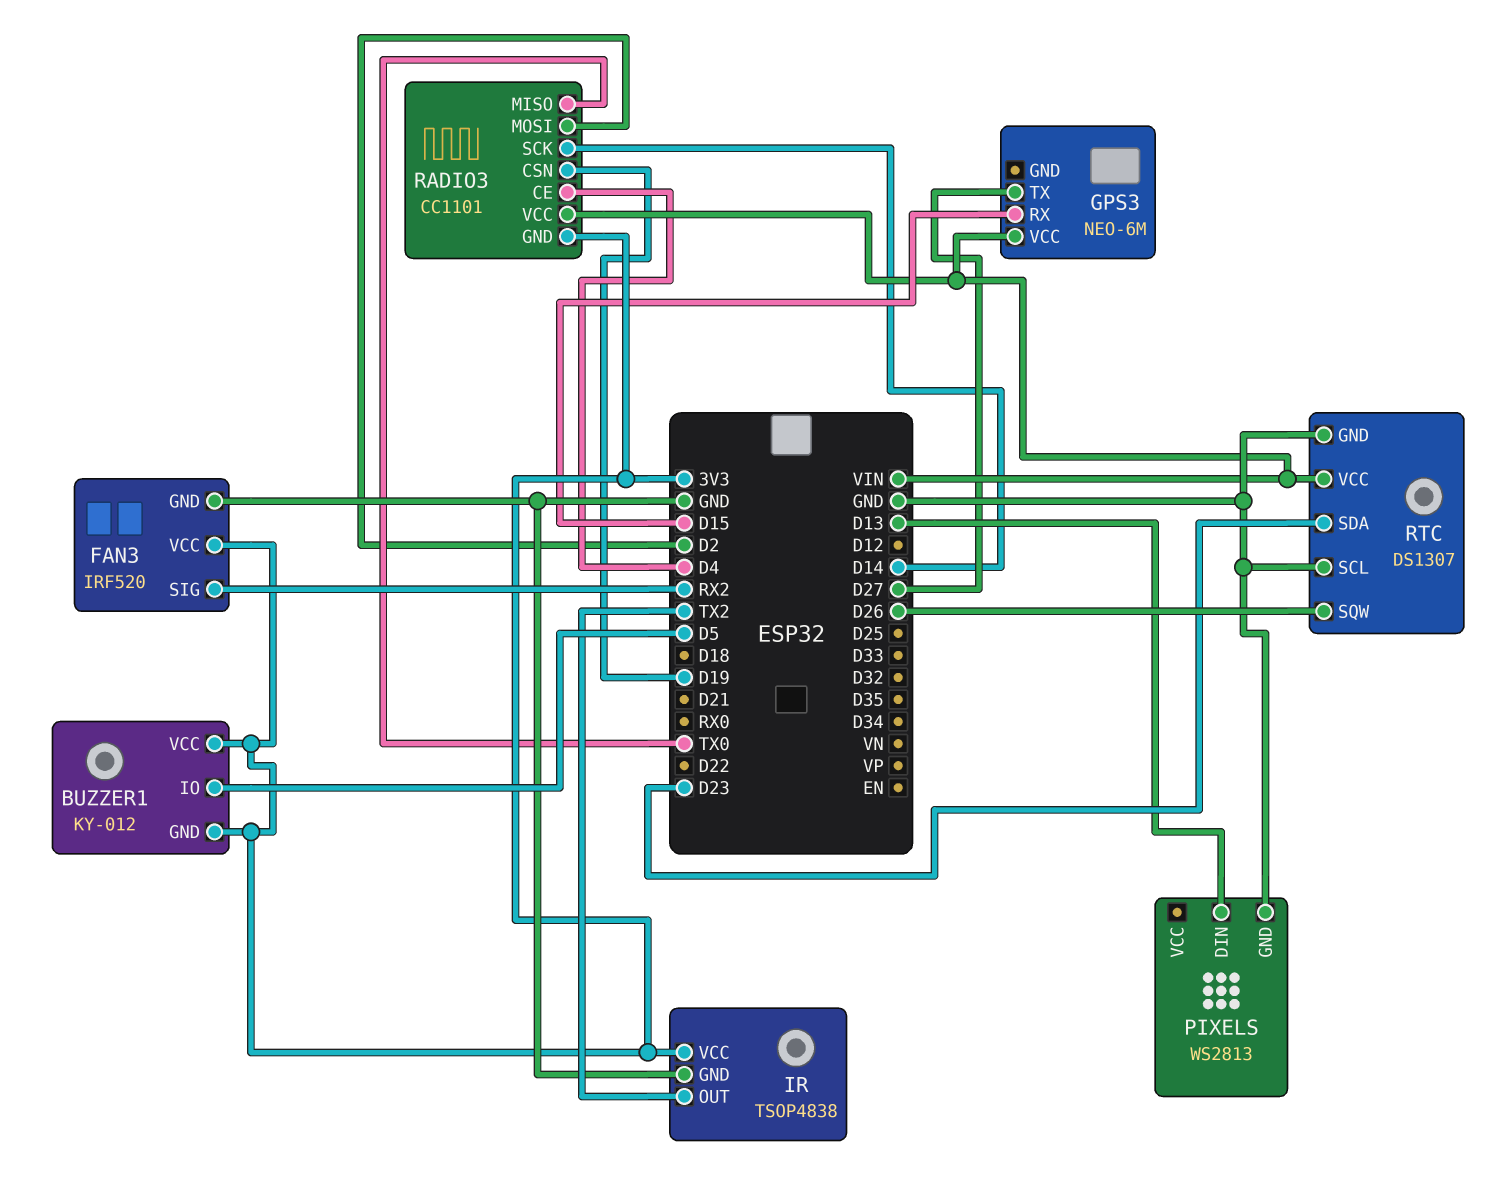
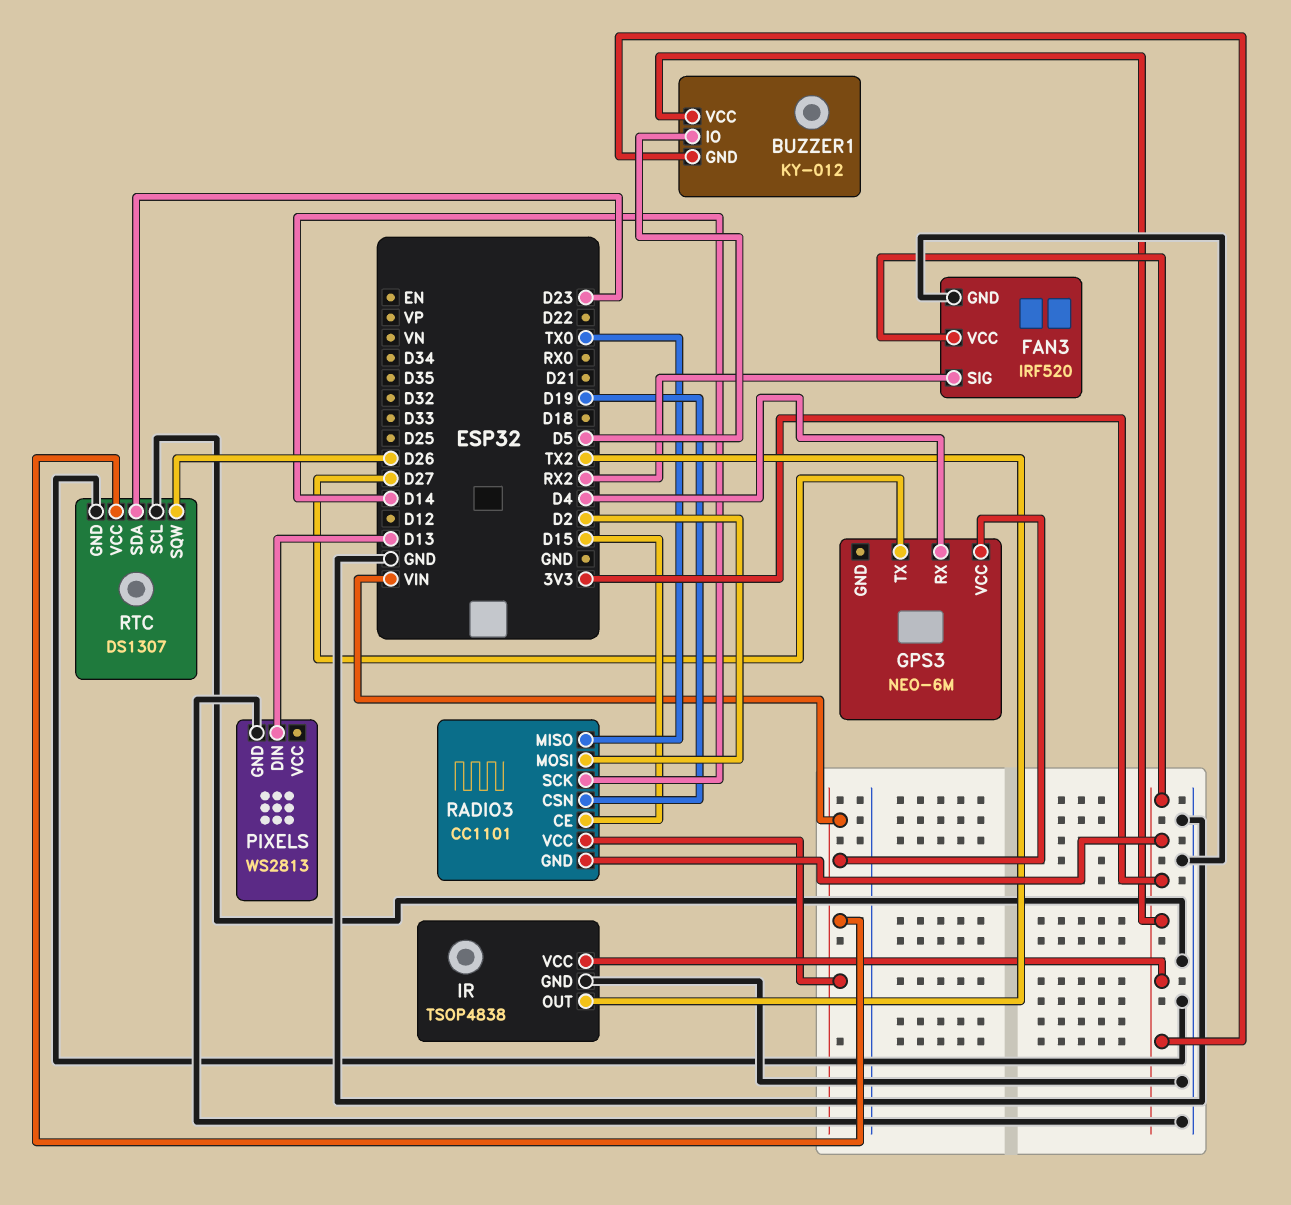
GPS3 pin RX: D15 -> D4
RADIO3 pin CE: D4 -> D15

